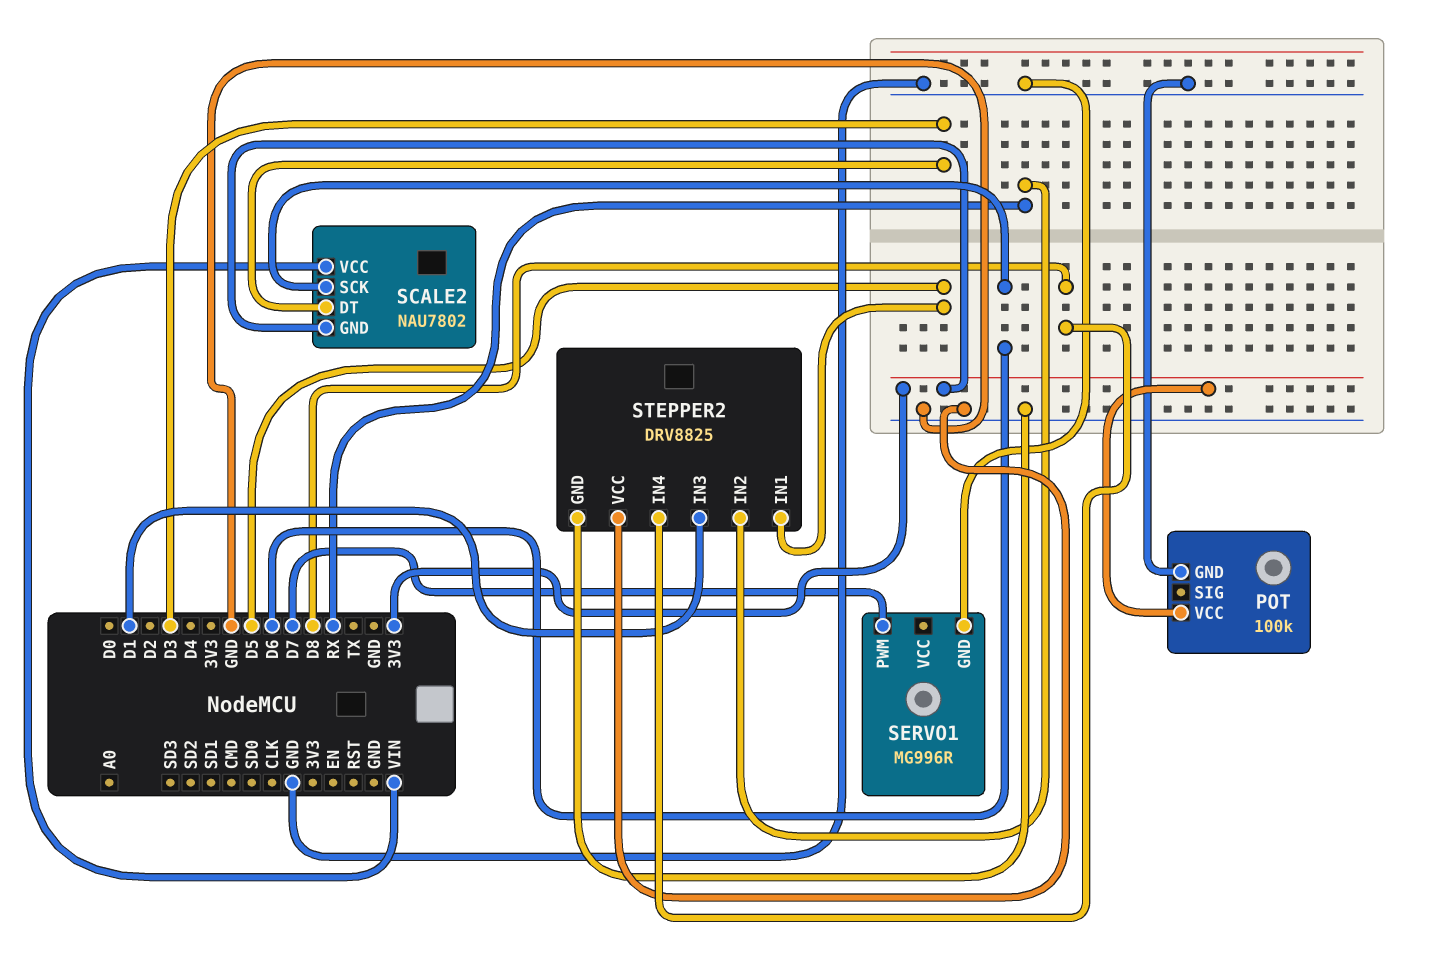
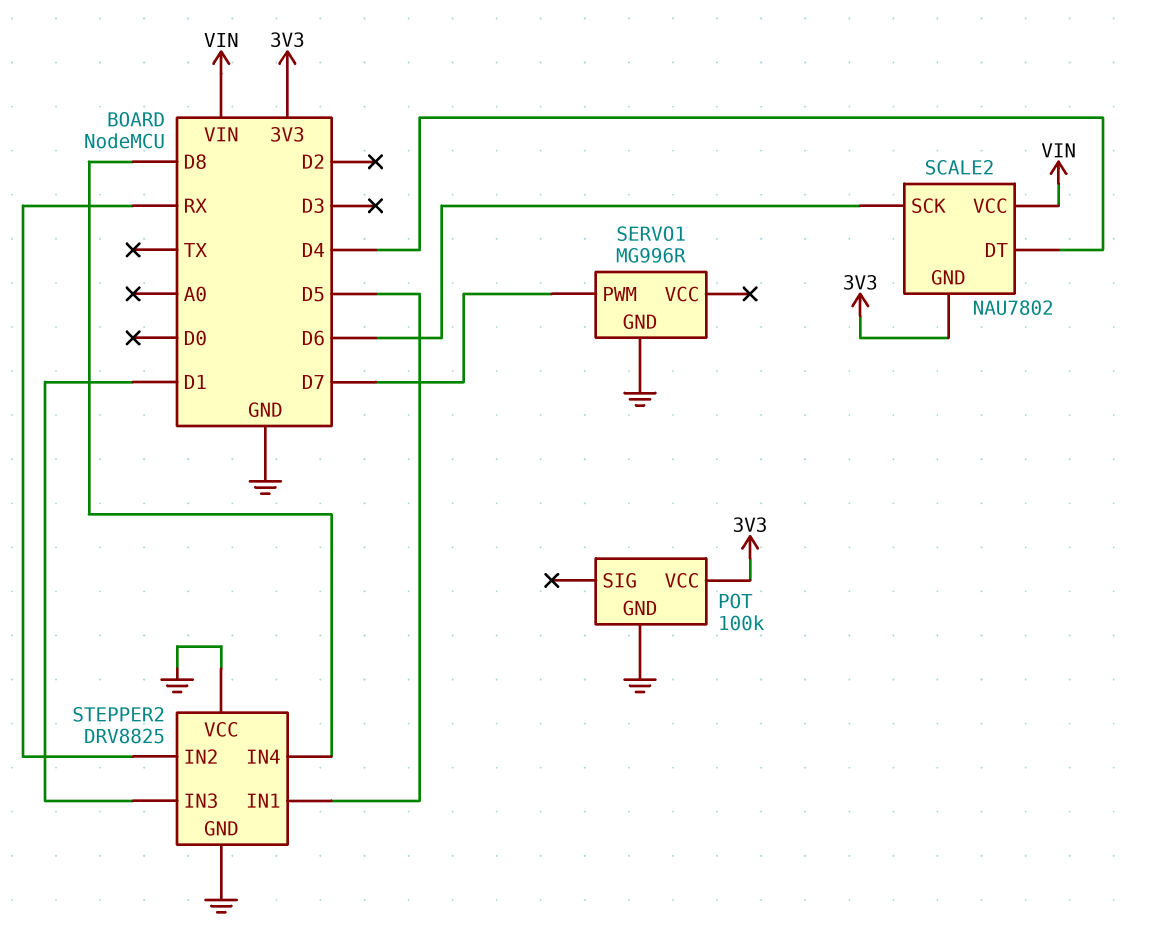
SCALE2 pin DT: D3 -> D4

